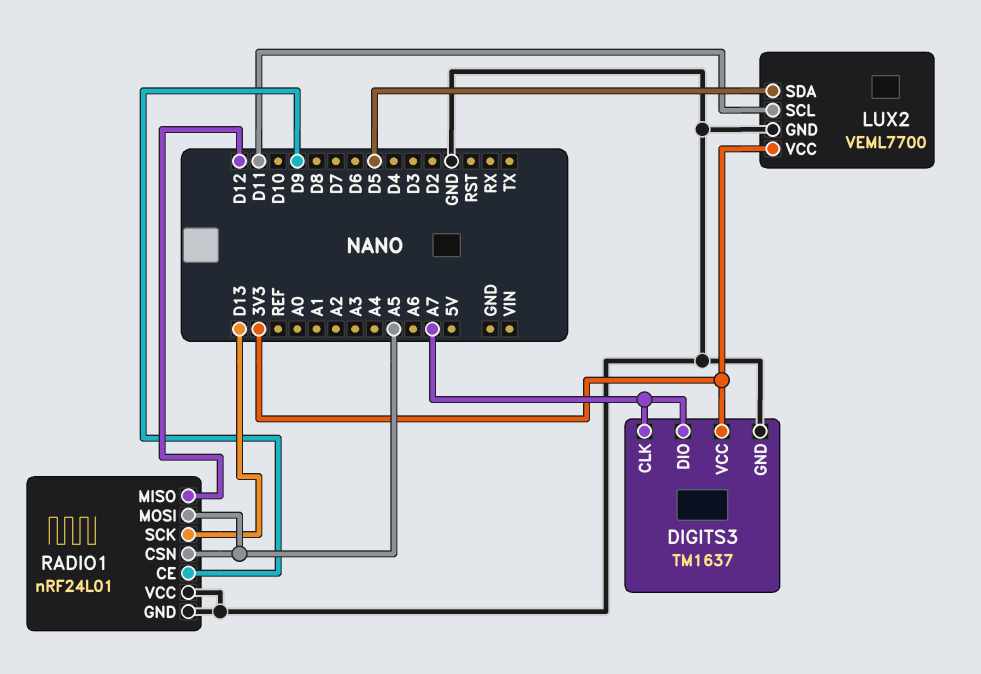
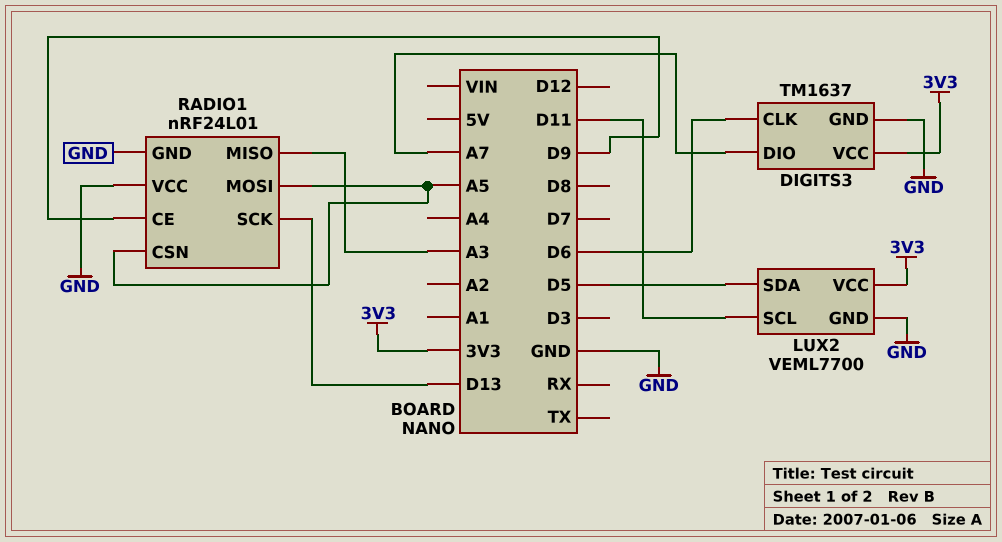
DIGITS3 pin CLK: A7 -> D6
RADIO1 pin MISO: D12 -> A3

